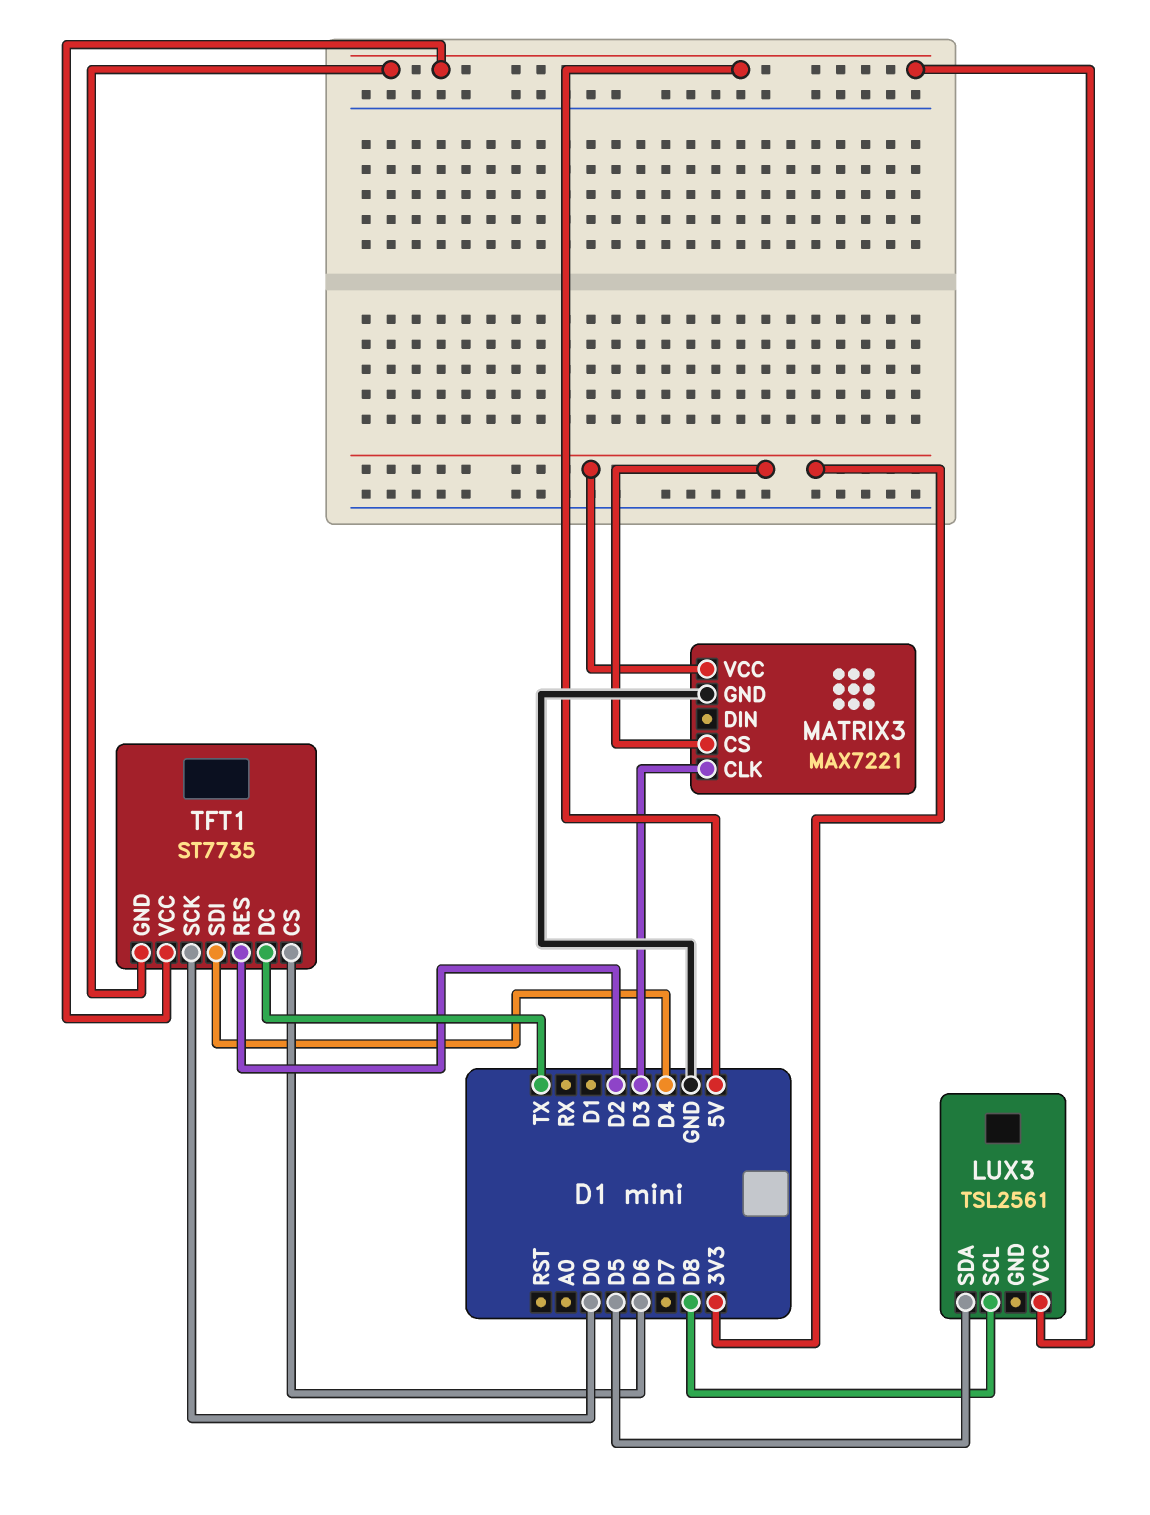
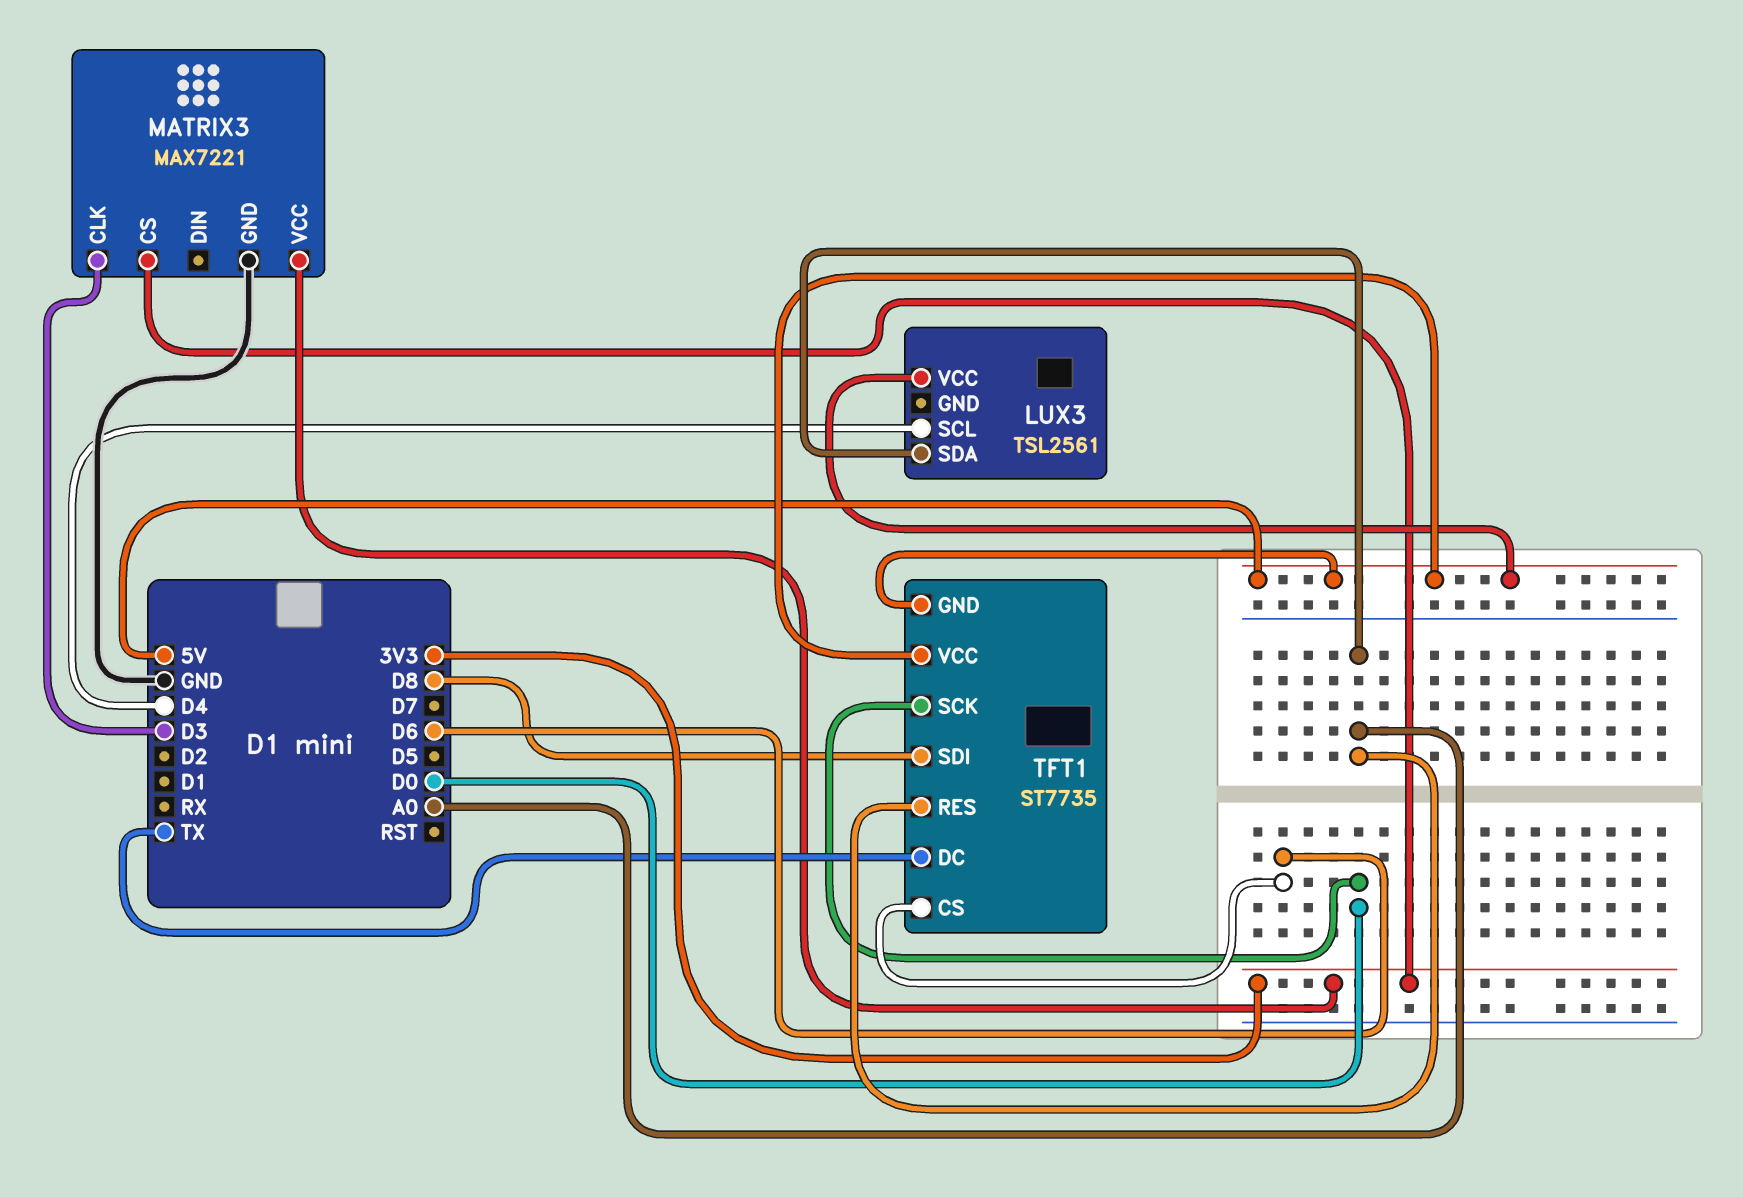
LUX3 pin SCL: D8 -> D4
LUX3 pin SDA: D5 -> A0
TFT1 pin RES: D2 -> A0
TFT1 pin SDI: D4 -> D8

